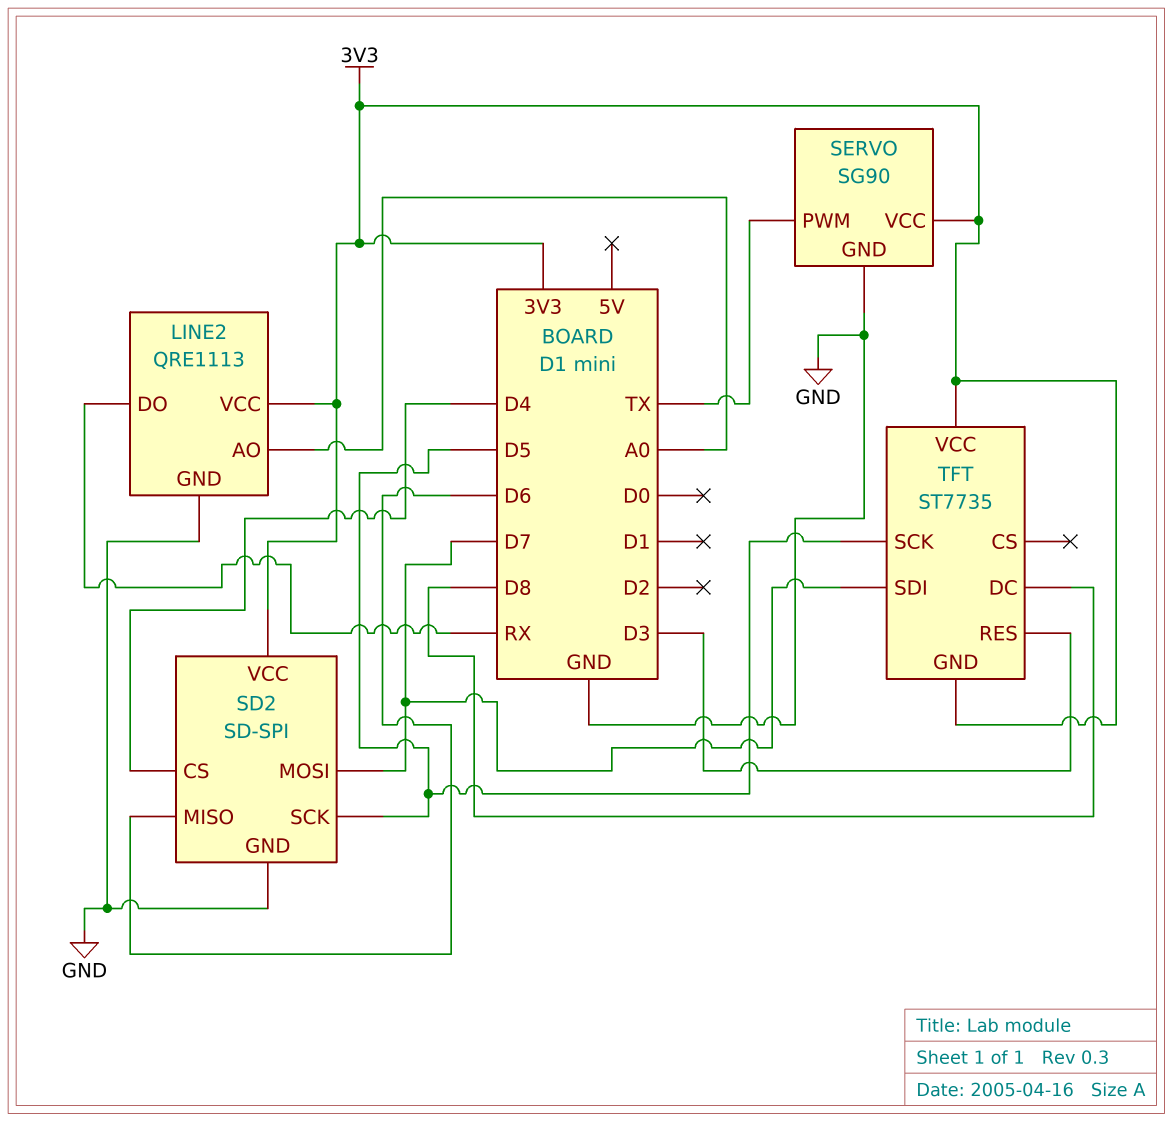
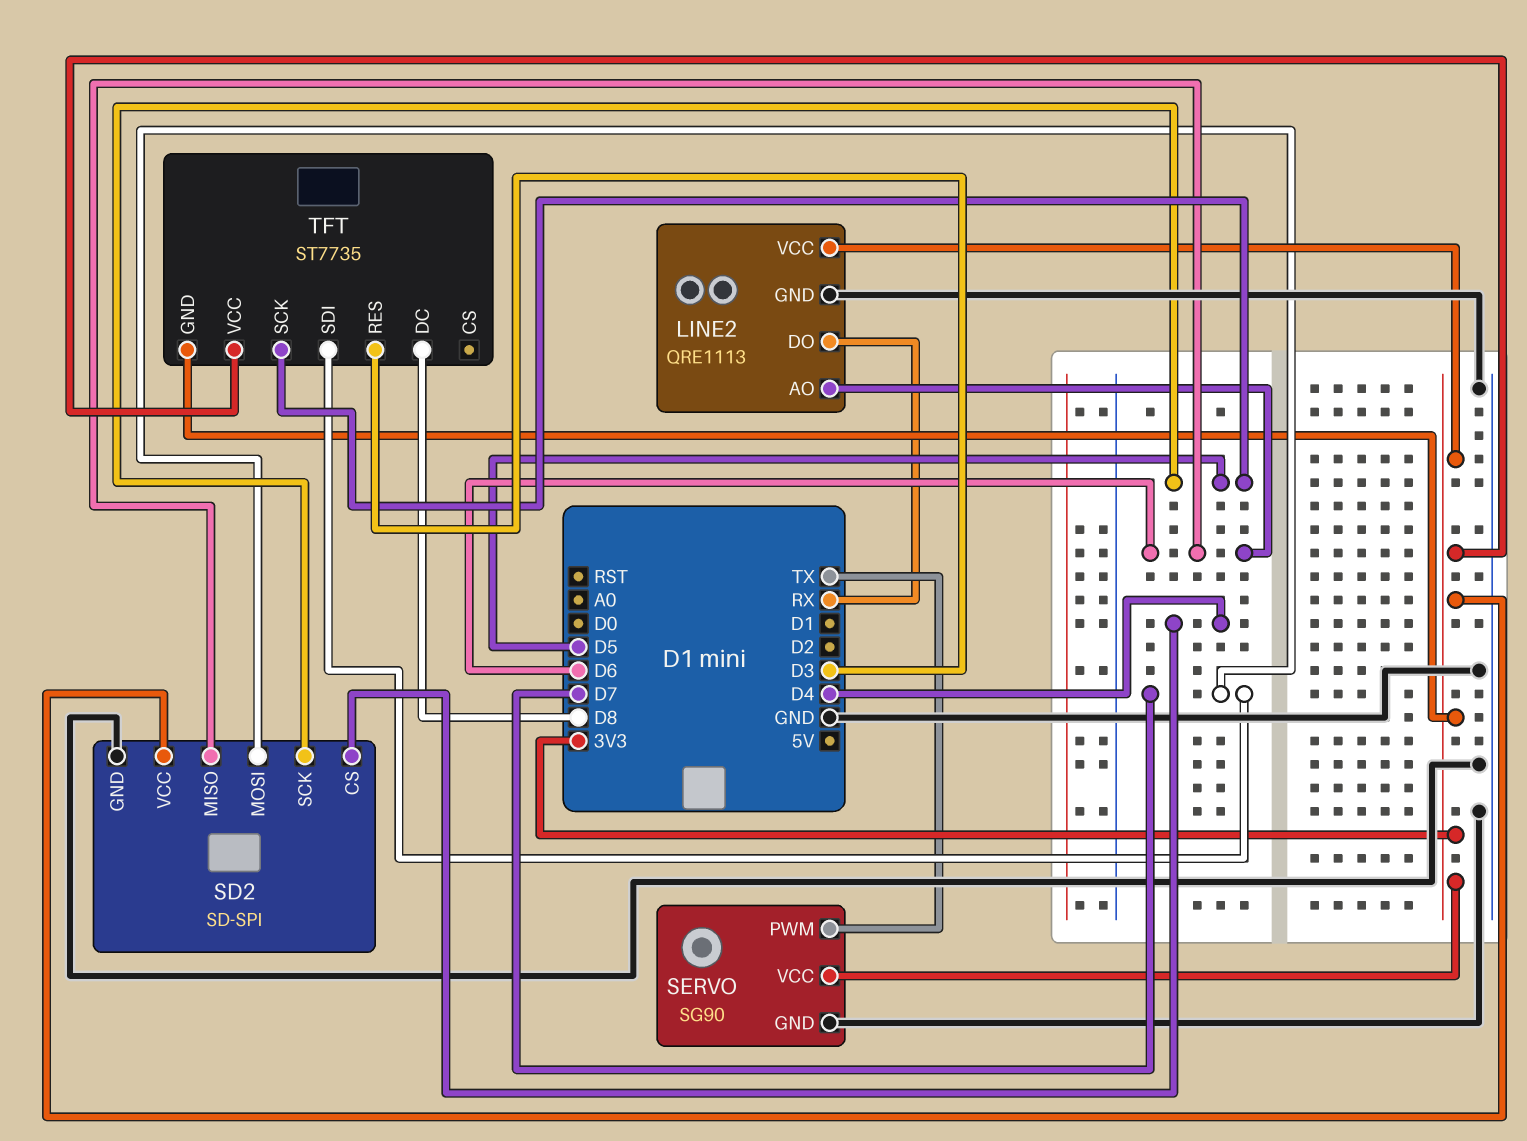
LINE2 pin AO: A0 -> D6

